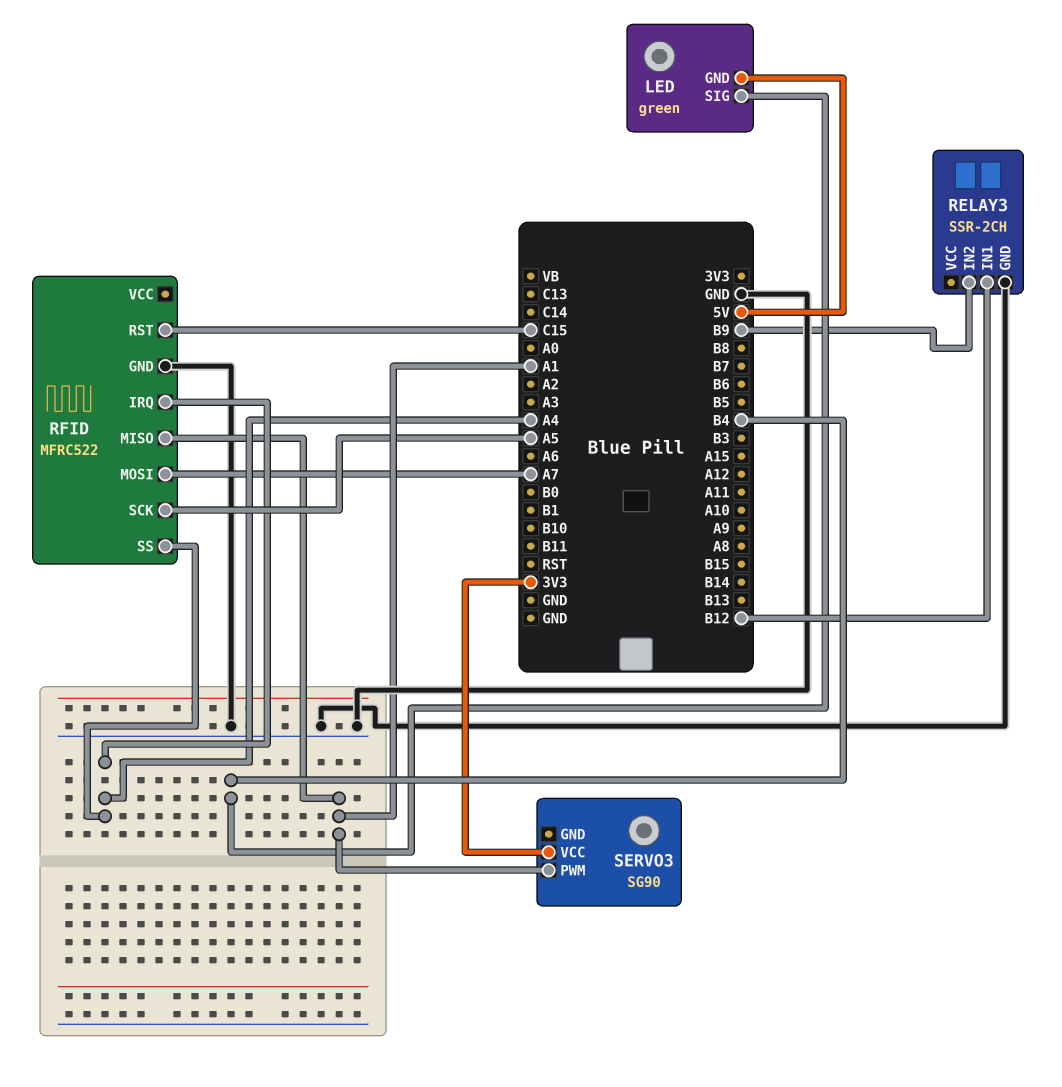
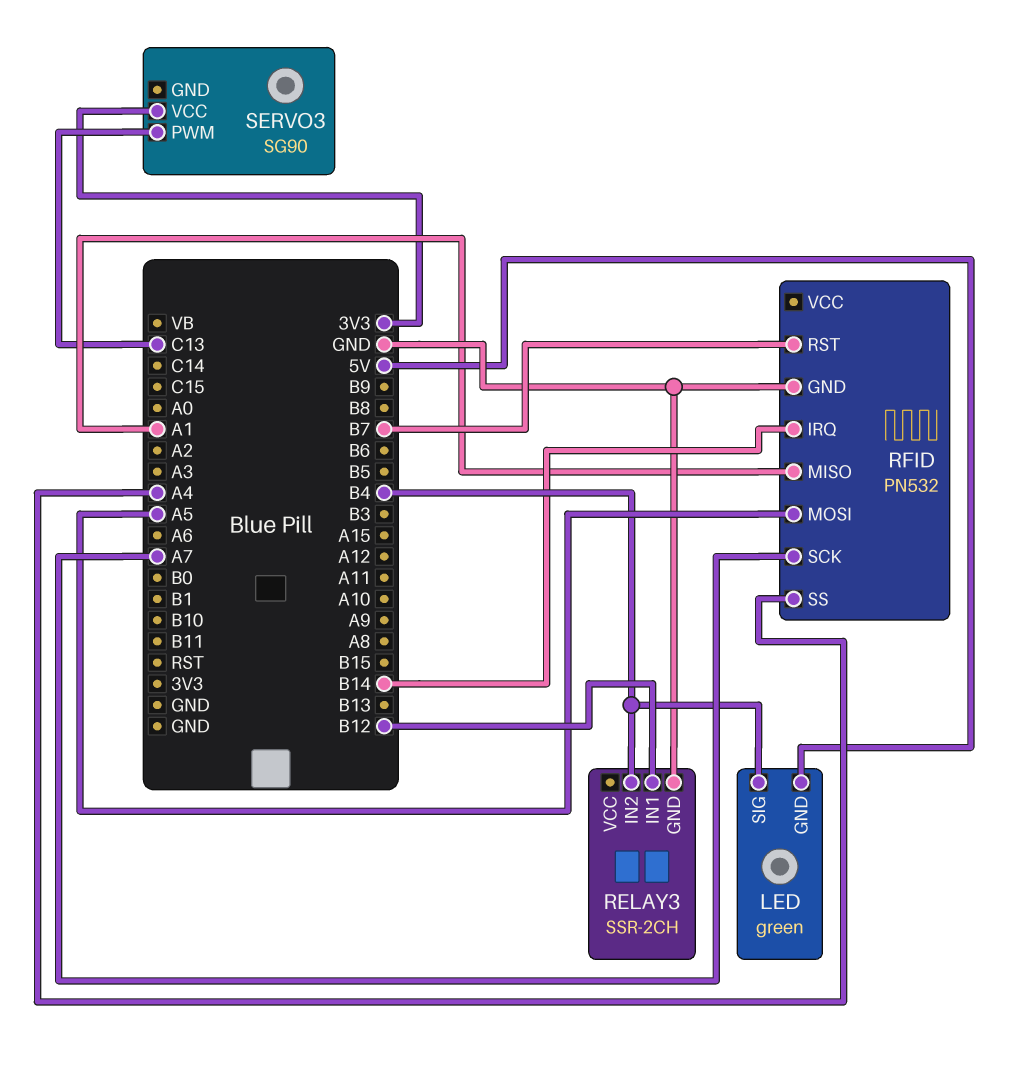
RELAY3 pin IN2: B9 -> B4
RFID: MFRC522 -> PN532
RFID pin IRQ: A4 -> B14
RFID pin MOSI: A7 -> A5
RFID pin RST: C15 -> B7
RFID pin SCK: A5 -> A7
SERVO3 pin PWM: A1 -> C13

